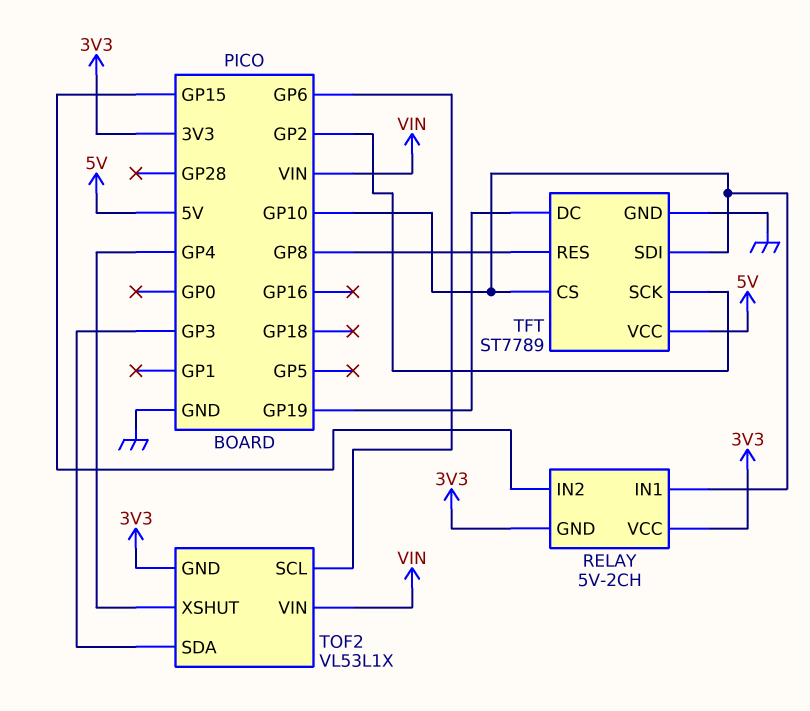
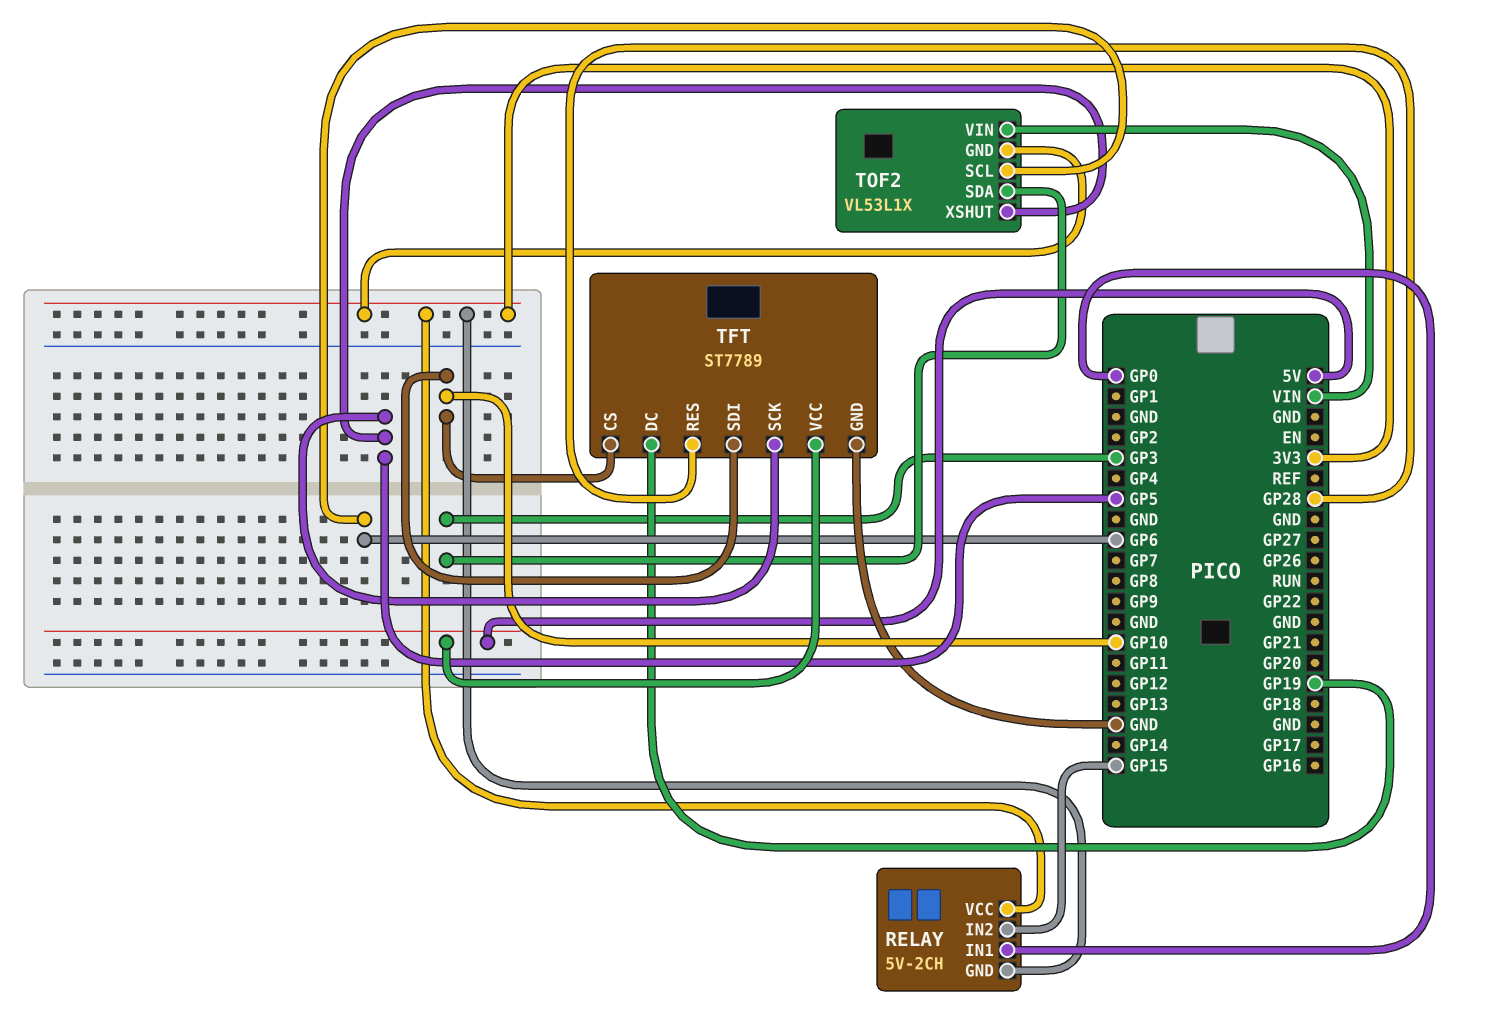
RELAY pin IN1: GP10 -> GP0
TFT pin RES: GP8 -> GP28
TFT pin SCK: GP2 -> GP5
TOF2 pin XSHUT: GP4 -> GP5

